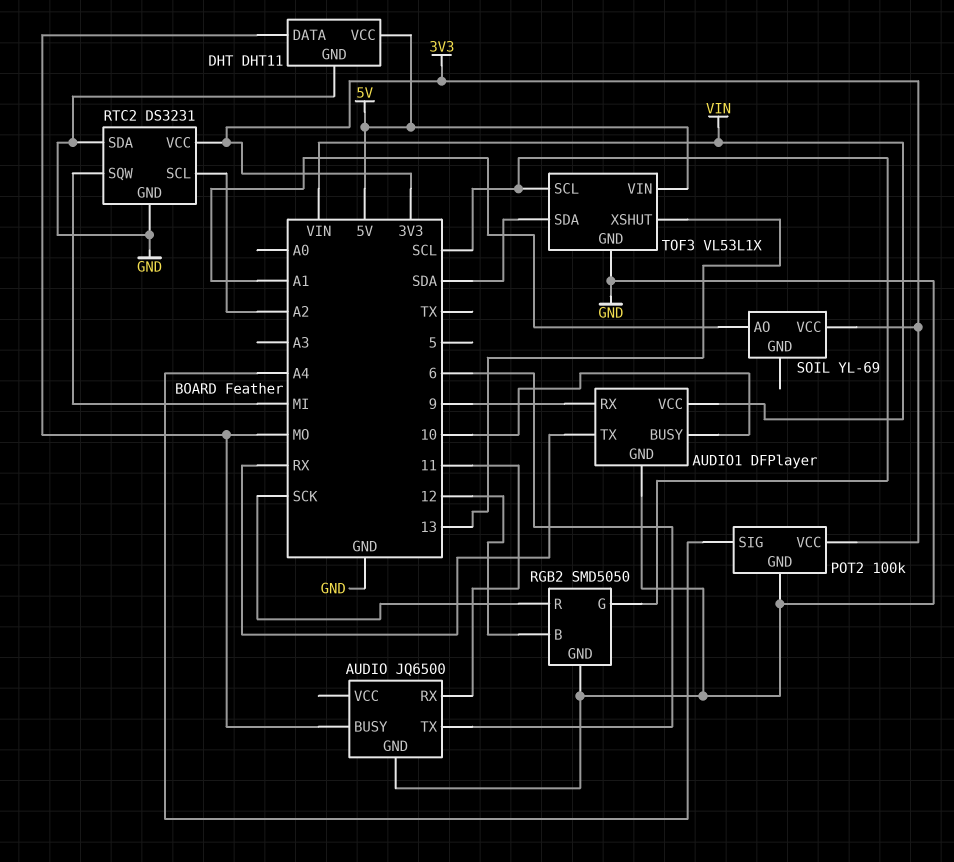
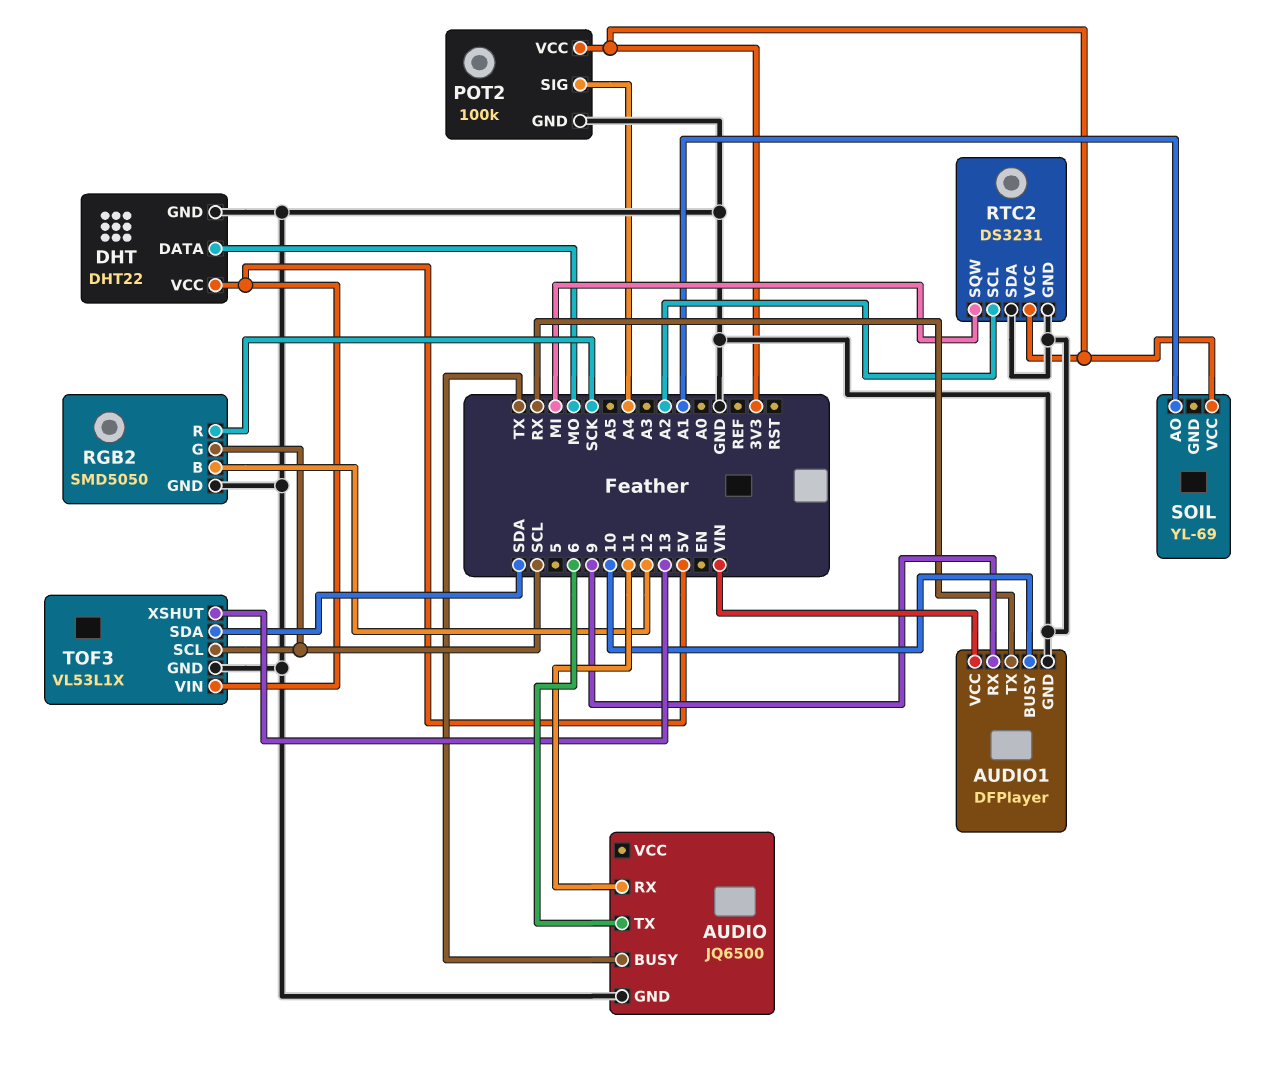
AUDIO pin BUSY: MO -> TX
DHT: DHT11 -> DHT22

